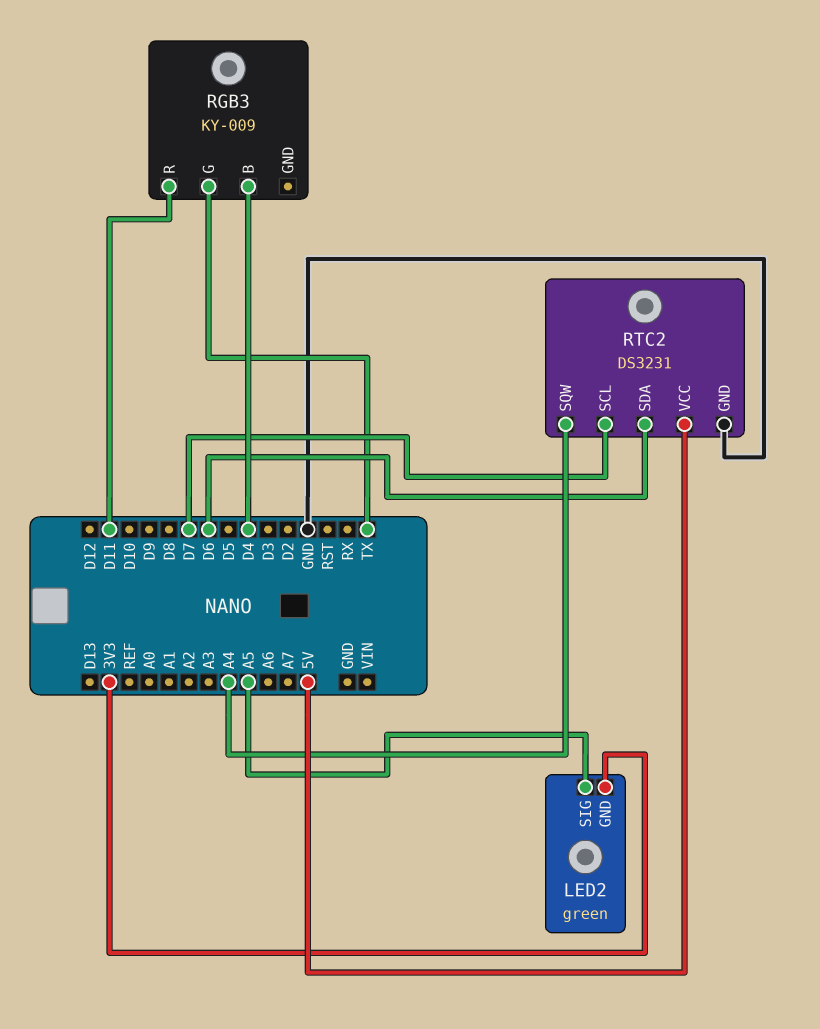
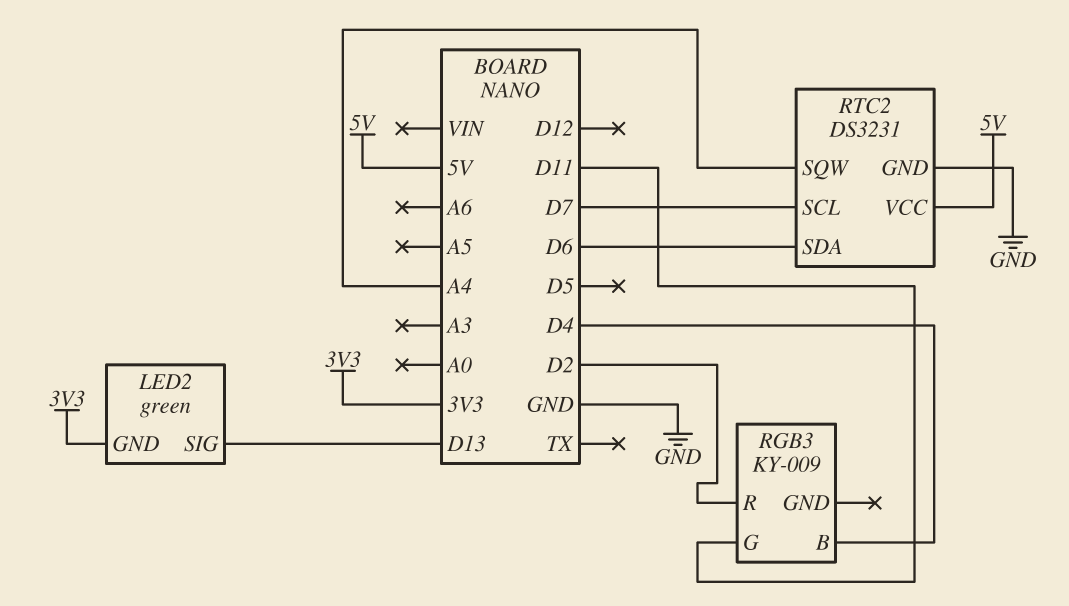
LED2 pin SIG: A5 -> D13
RGB3 pin G: TX -> D11
RGB3 pin R: D11 -> D2

